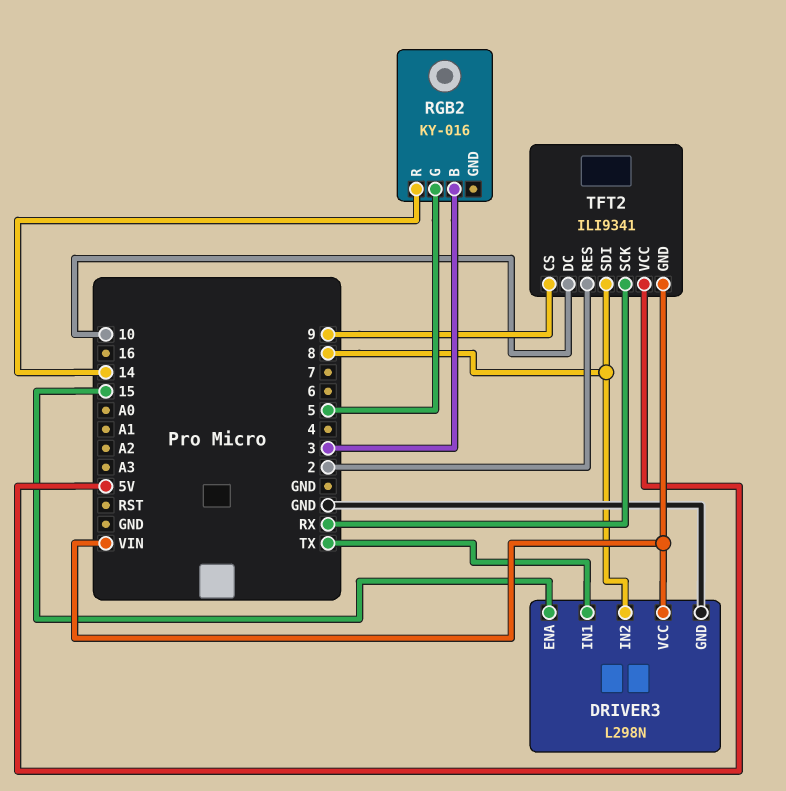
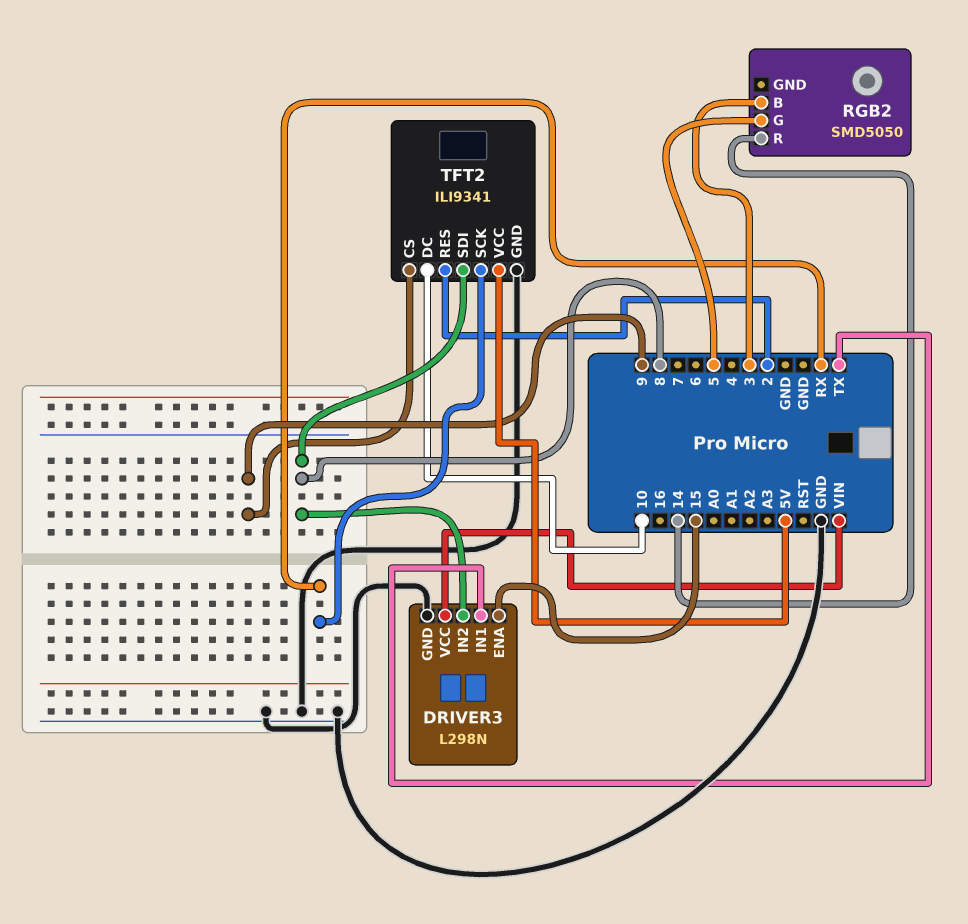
RGB2: KY-016 -> SMD5050
TFT2 pin GND: VIN -> GND

